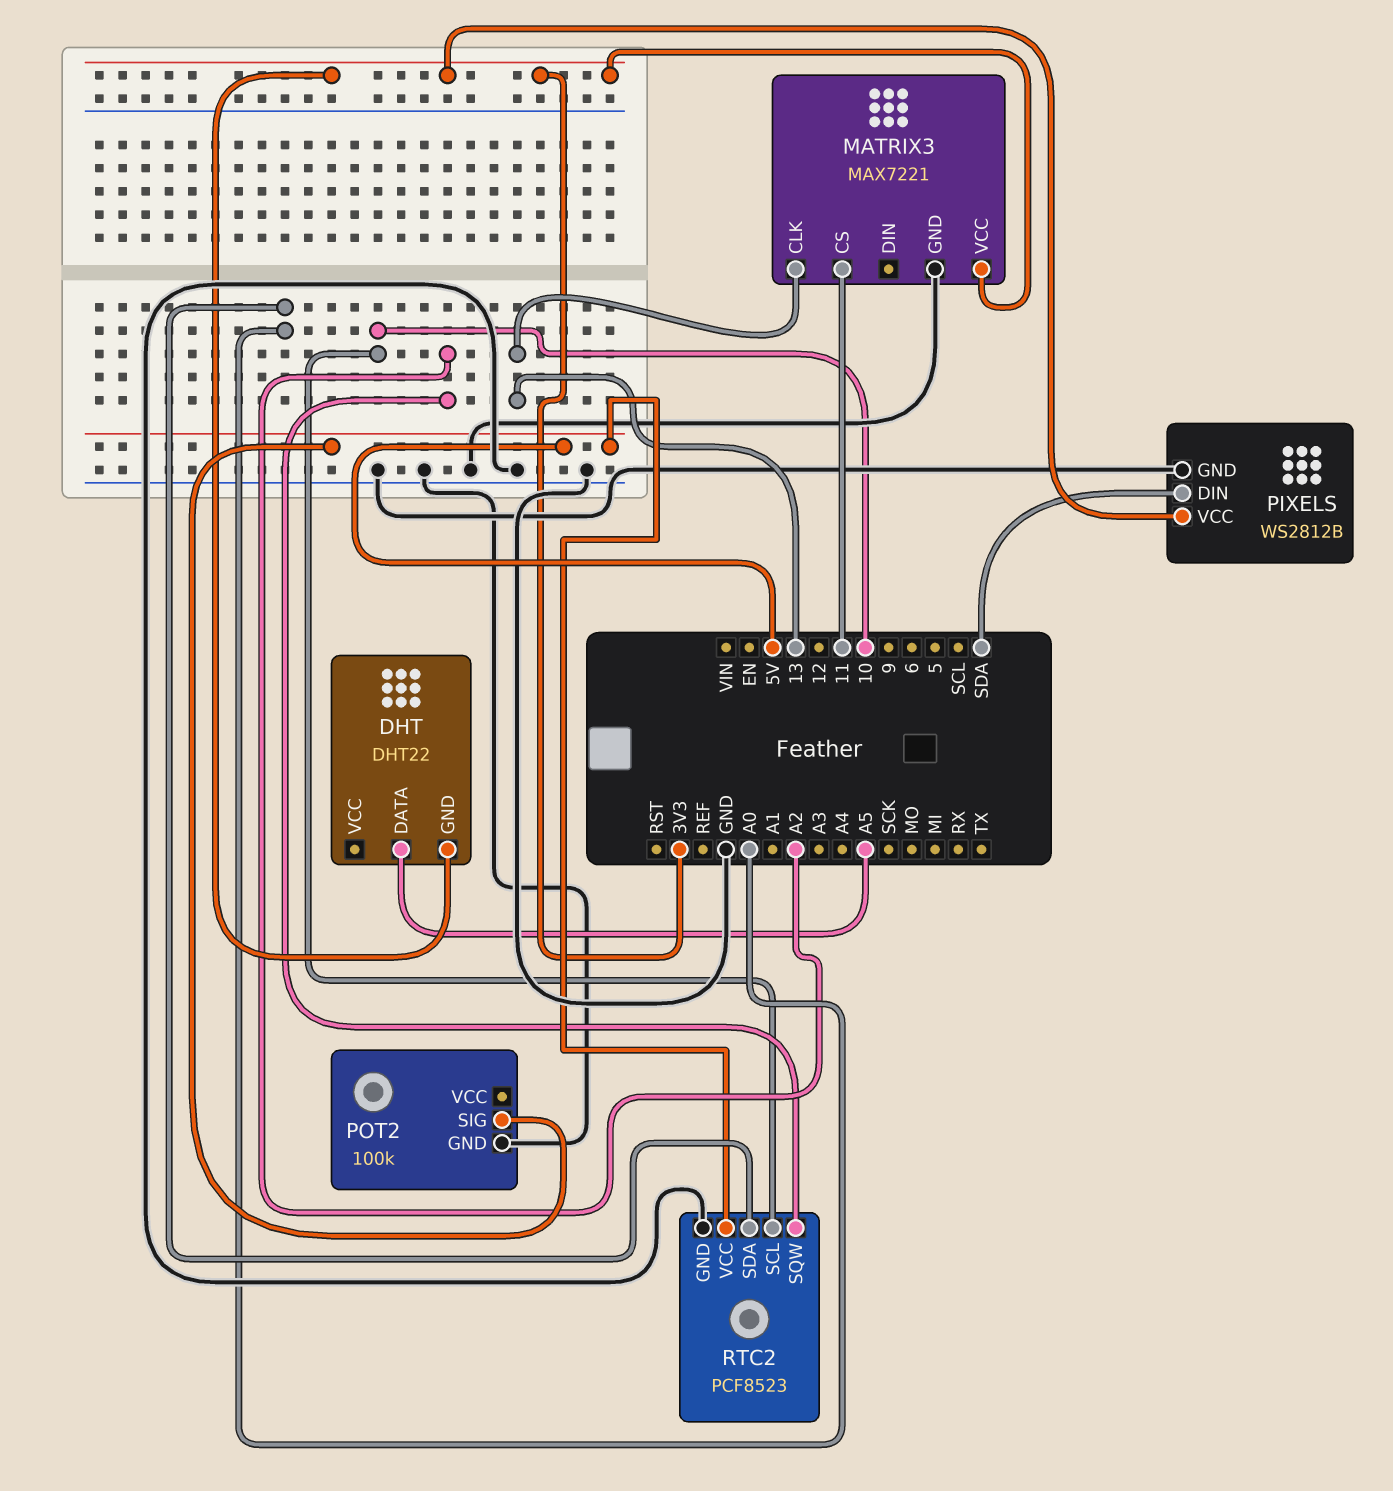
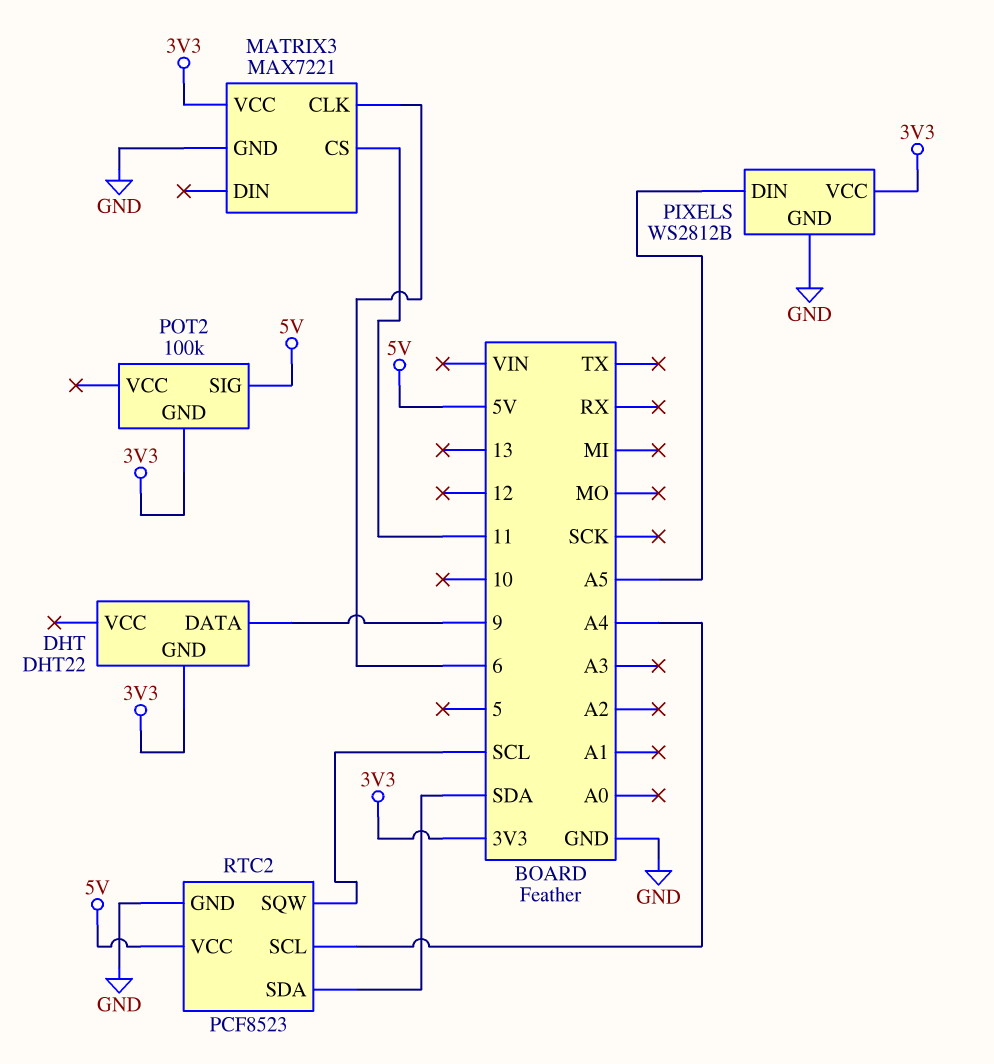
DHT pin DATA: A5 -> 9
MATRIX3 pin CLK: 13 -> 6
PIXELS pin DIN: SDA -> A5
POT2 pin GND: GND -> 3V3
RTC2 pin SCL: 10 -> A4
RTC2 pin SDA: A0 -> SDA
RTC2 pin SQW: A2 -> SCL

